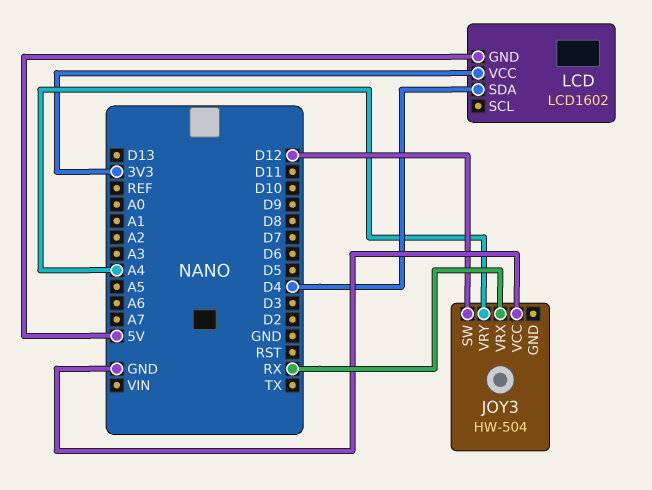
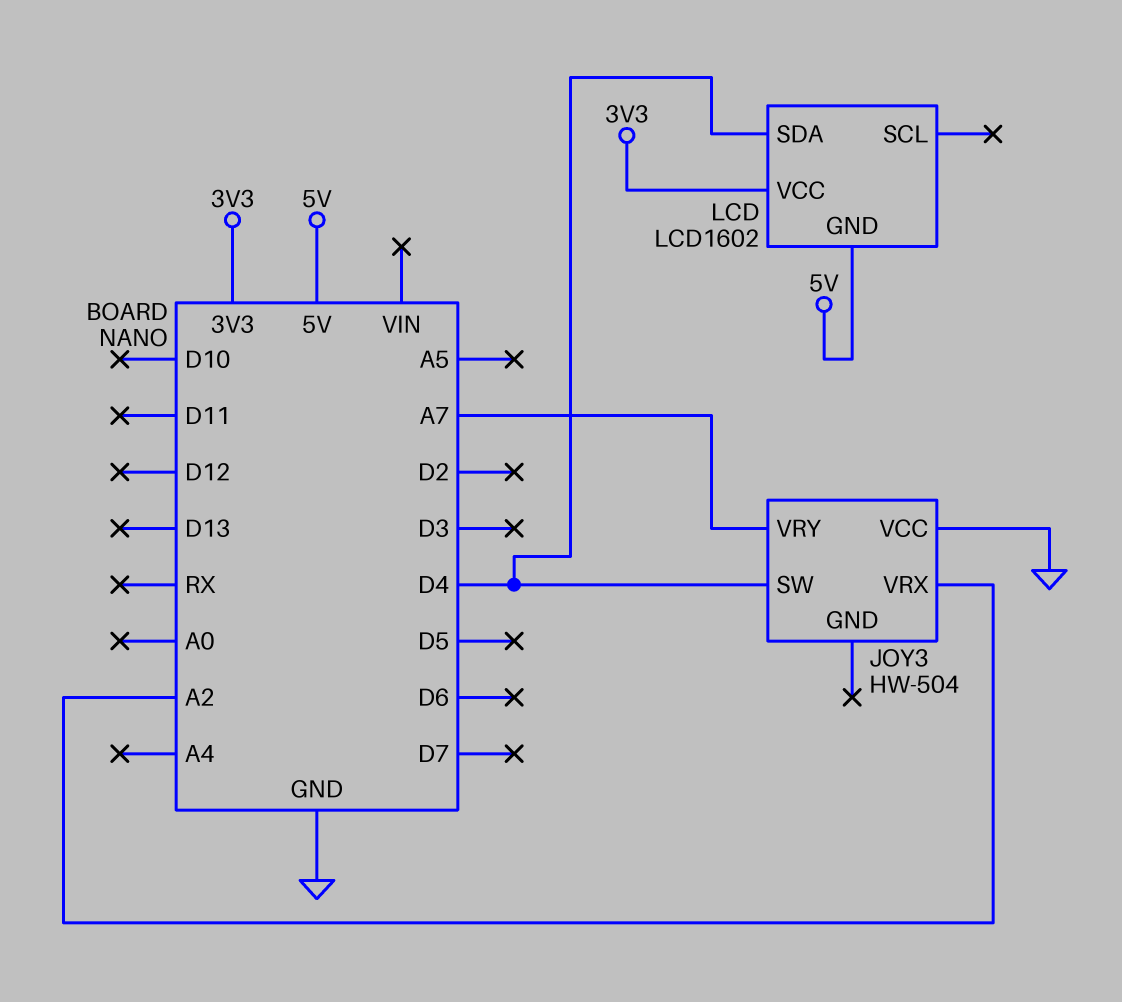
JOY3 pin SW: D12 -> D4
JOY3 pin VRX: RX -> A2
JOY3 pin VRY: A4 -> A7

